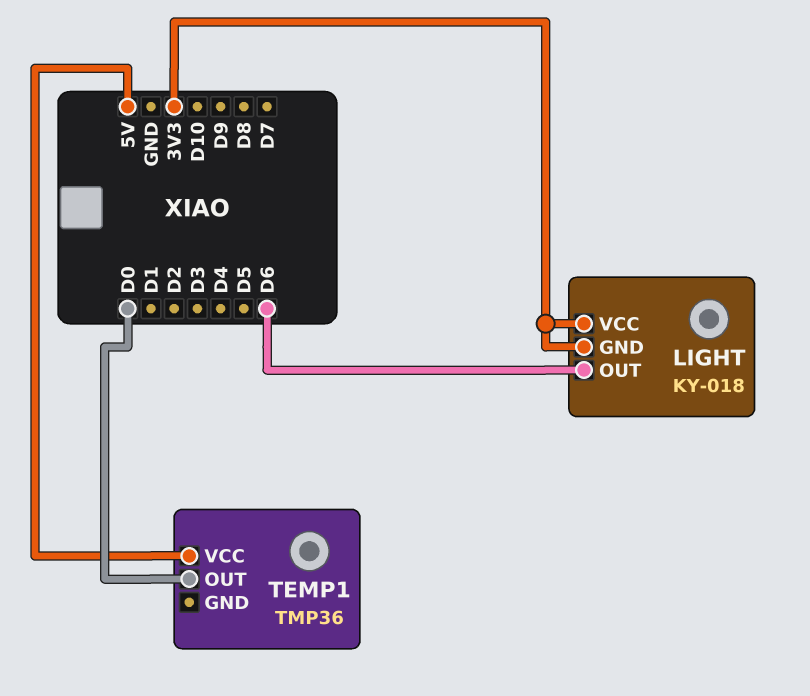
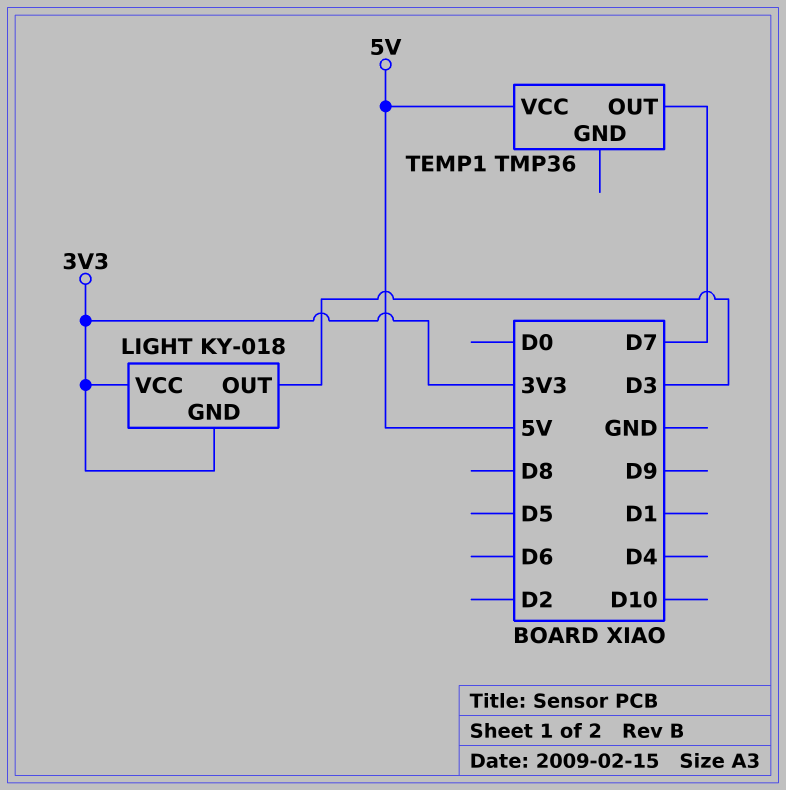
LIGHT pin OUT: D6 -> D3
TEMP1 pin OUT: D0 -> D7

